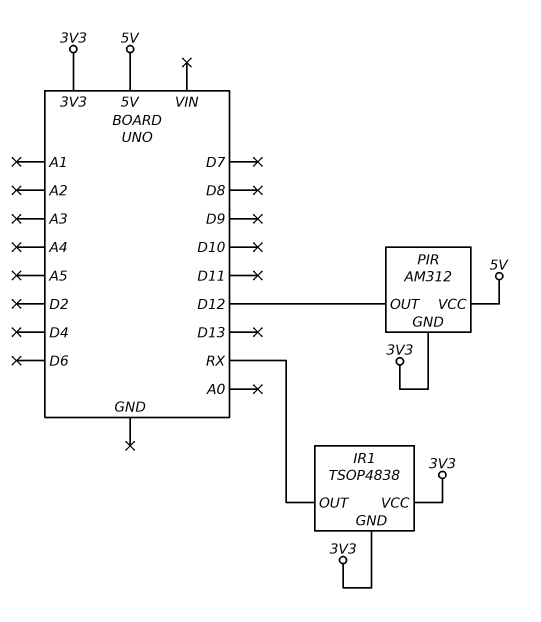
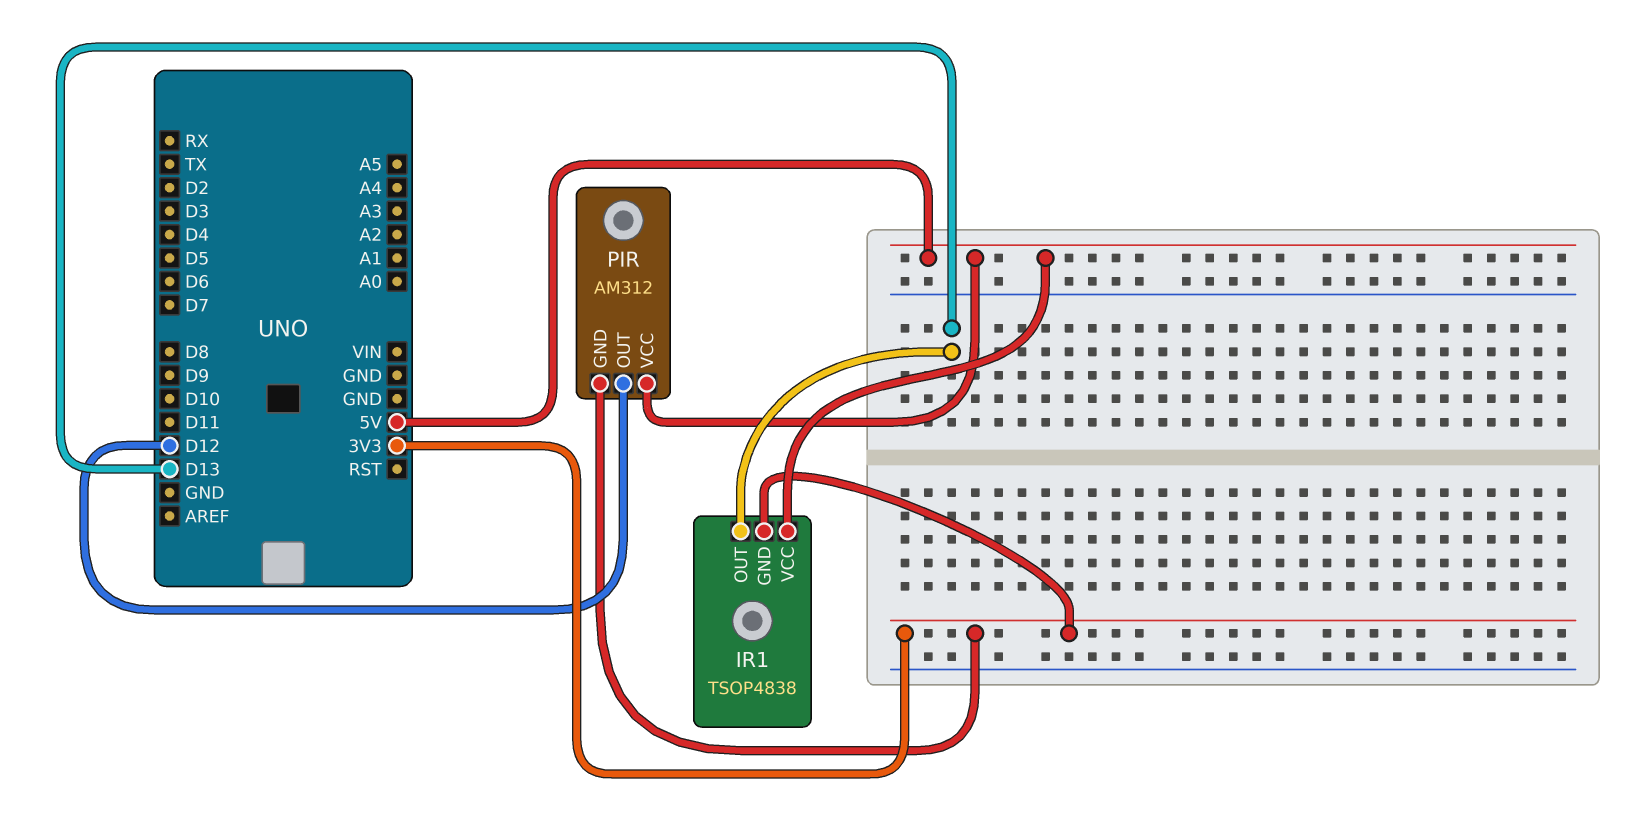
IR1 pin OUT: RX -> D13
IR1 pin VCC: 3V3 -> 5V

